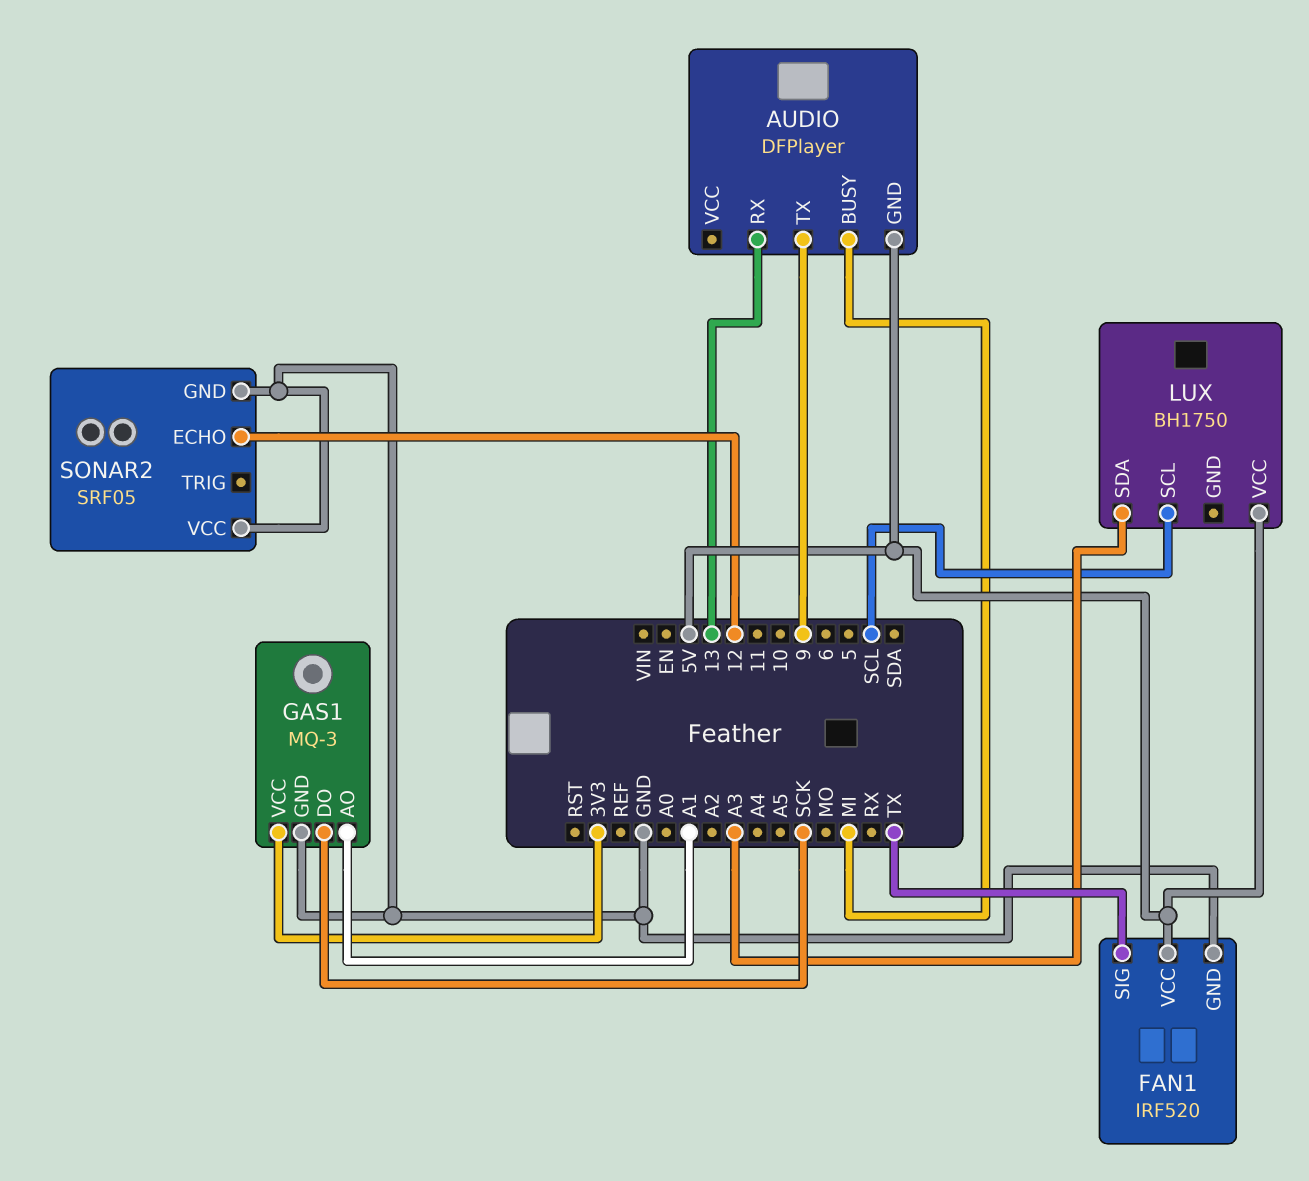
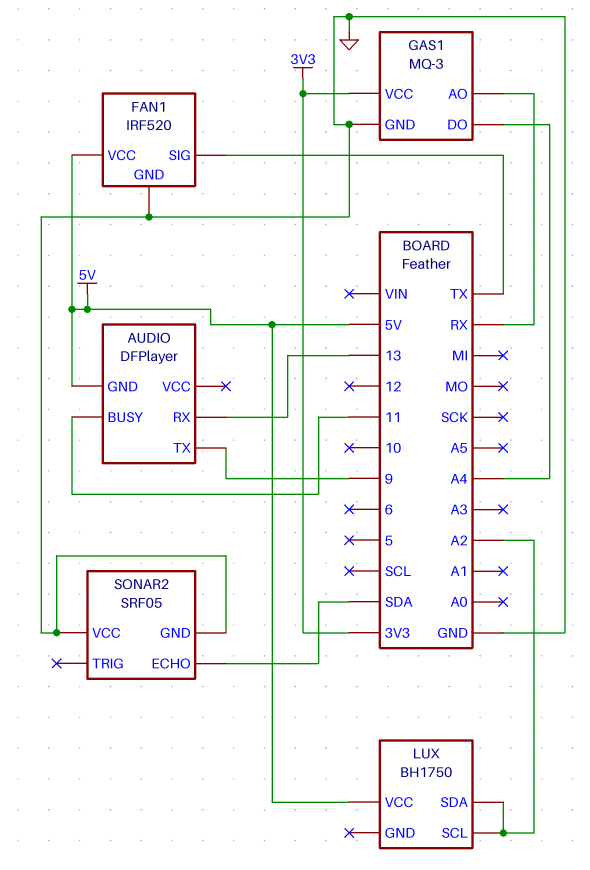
AUDIO pin BUSY: MI -> 11
GAS1 pin AO: A1 -> RX
GAS1 pin DO: SCK -> A4
LUX pin SCL: SCL -> A2
LUX pin SDA: A3 -> A2
SONAR2 pin ECHO: 12 -> SDA

